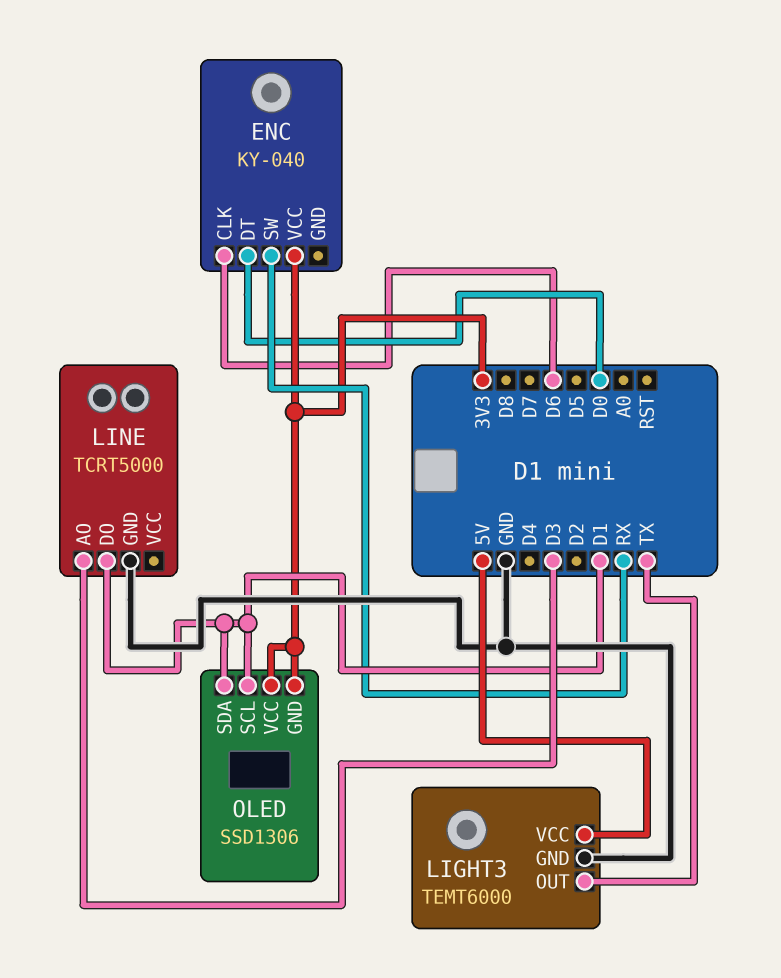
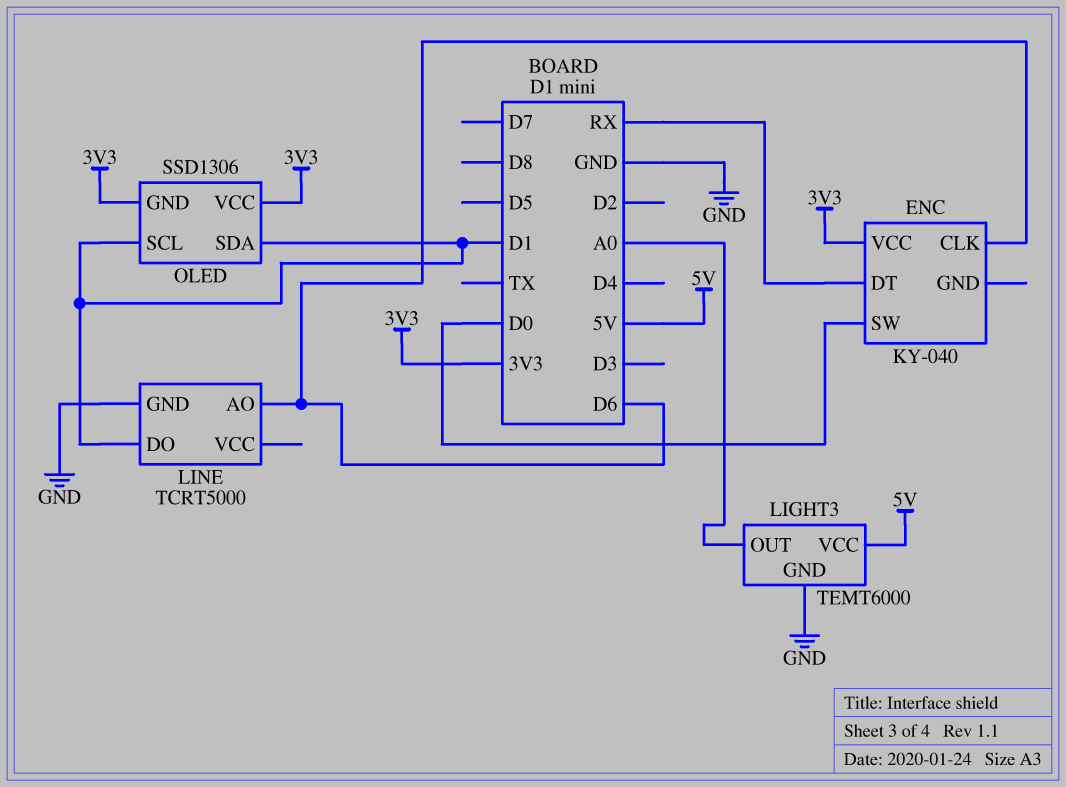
ENC pin DT: D0 -> RX
ENC pin SW: RX -> D0
LIGHT3 pin OUT: TX -> A0
LINE pin AO: D3 -> D6

